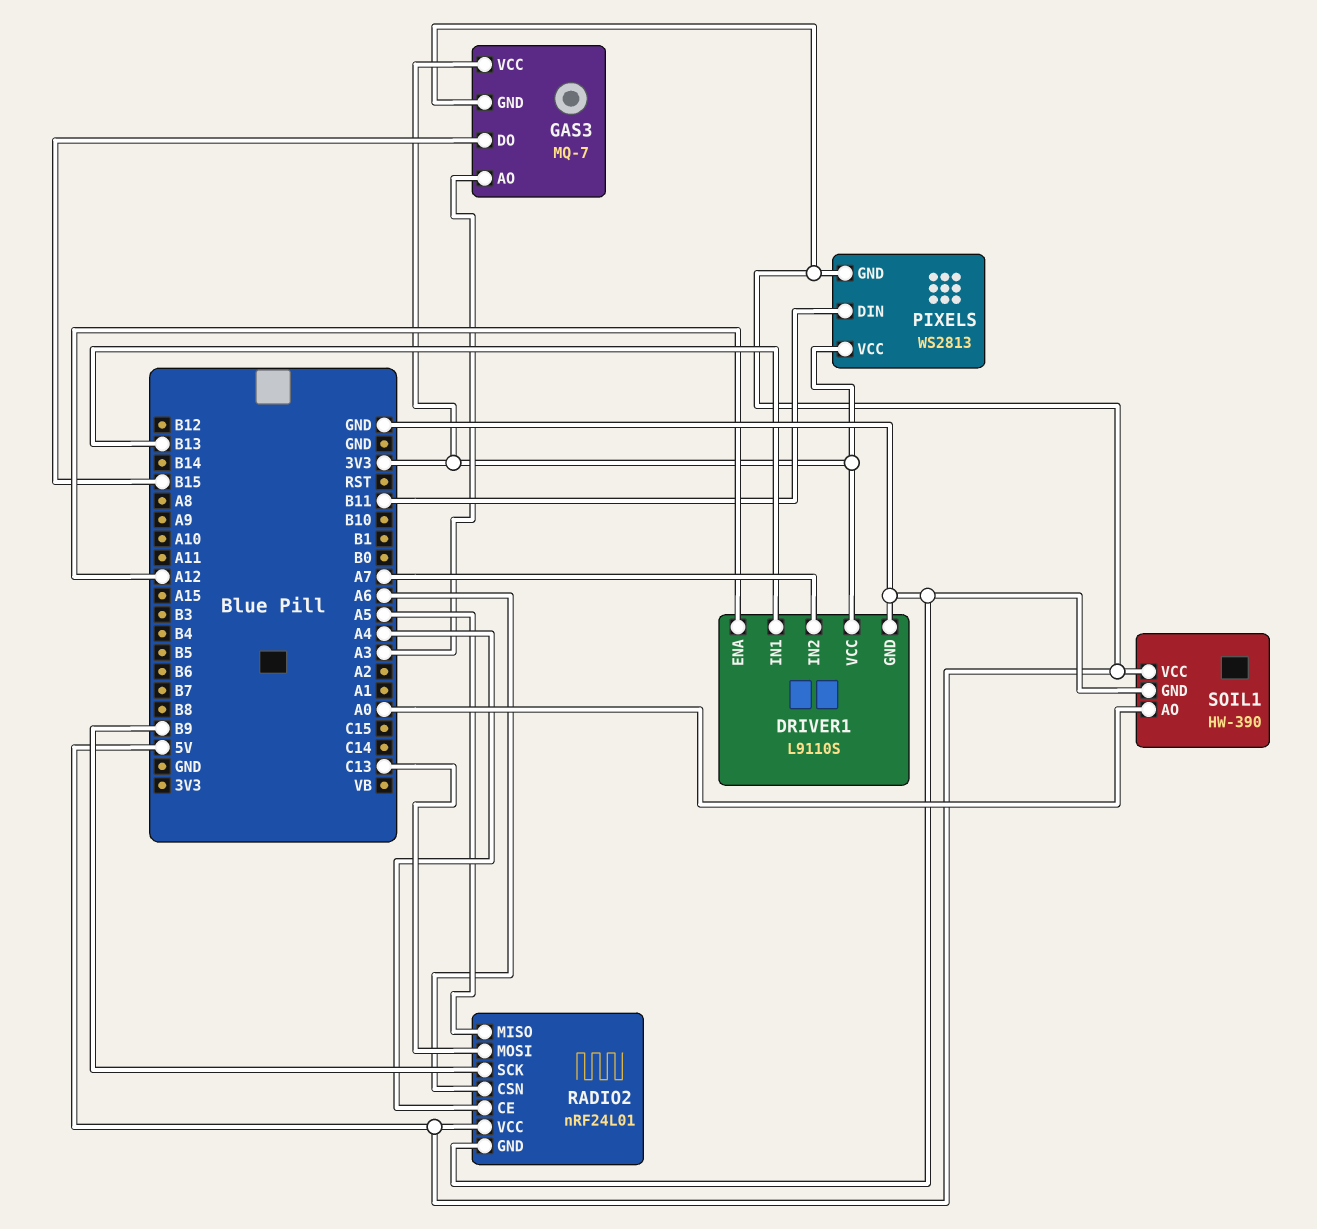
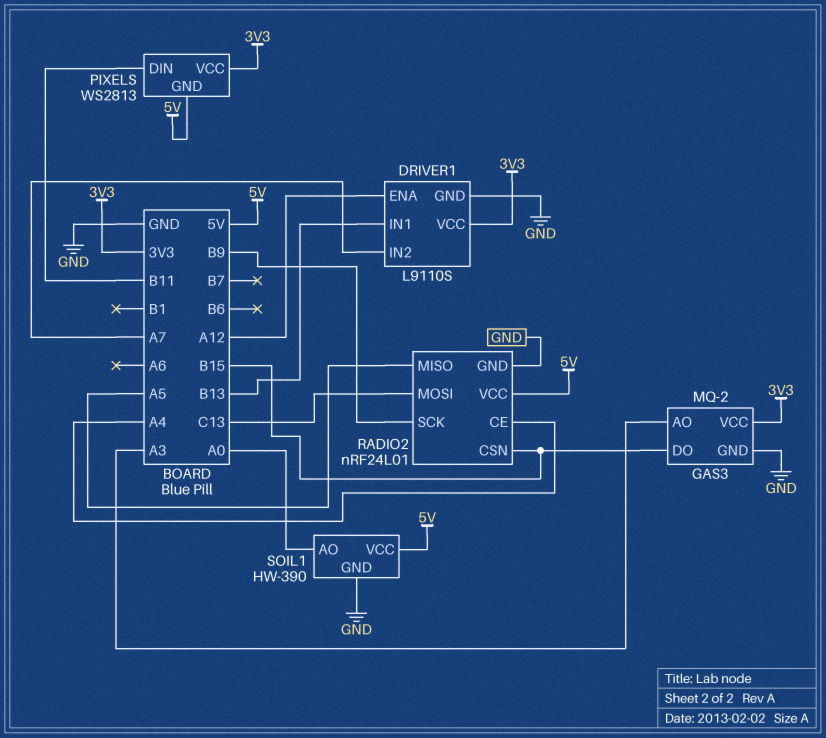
GAS3: MQ-7 -> MQ-2
GAS3 pin GND: 5V -> GND
RADIO2 pin CSN: A6 -> B15

